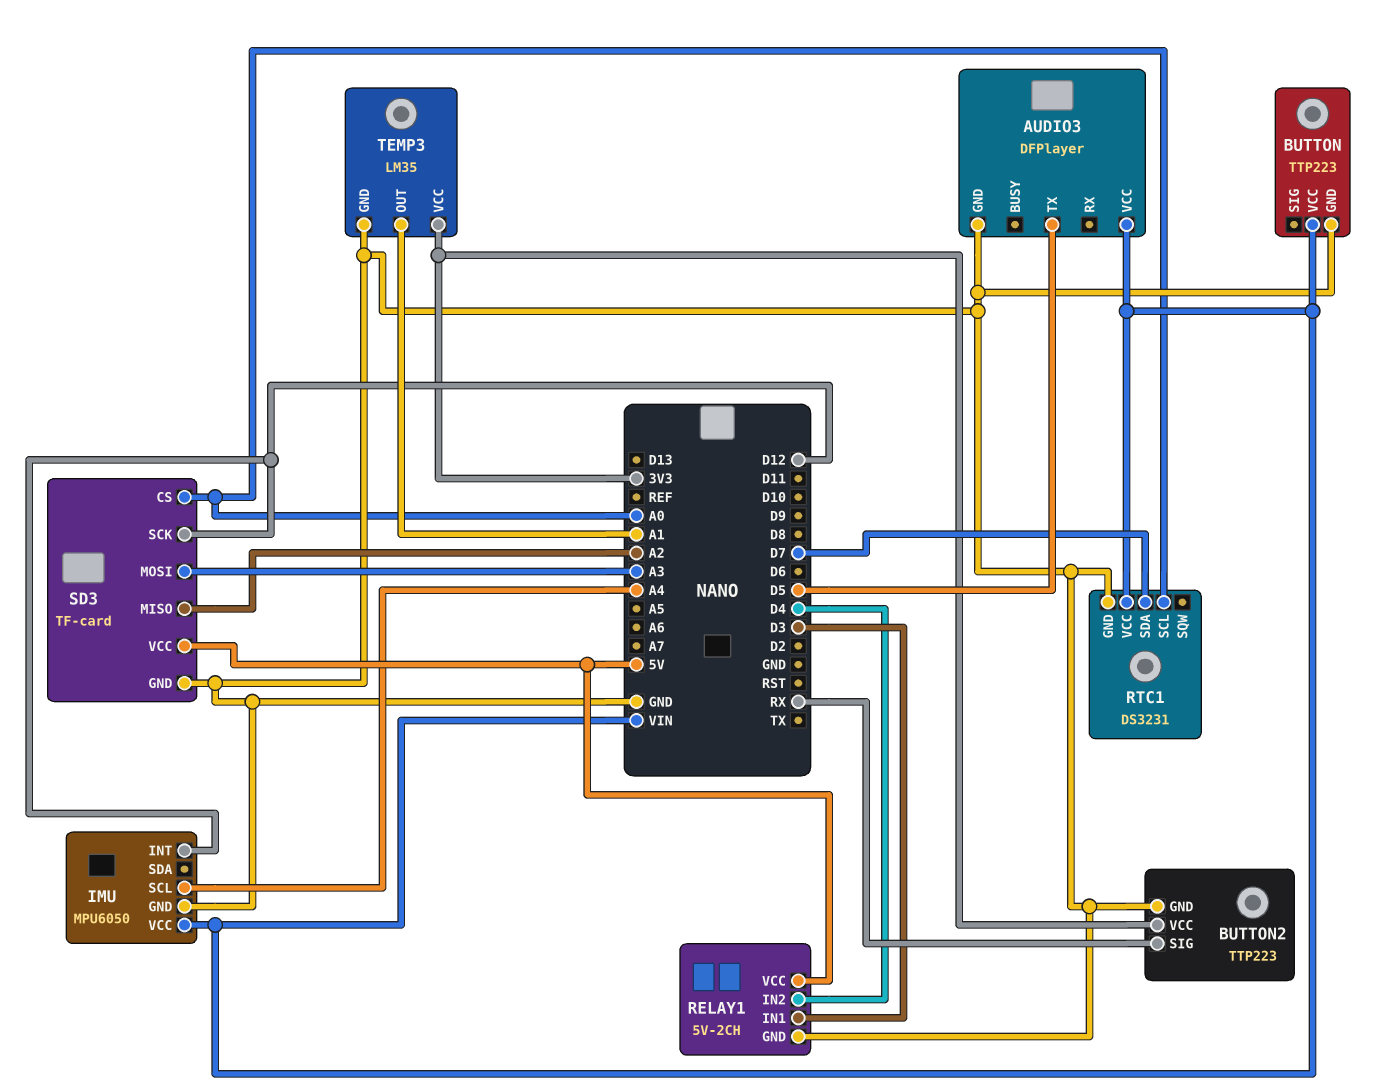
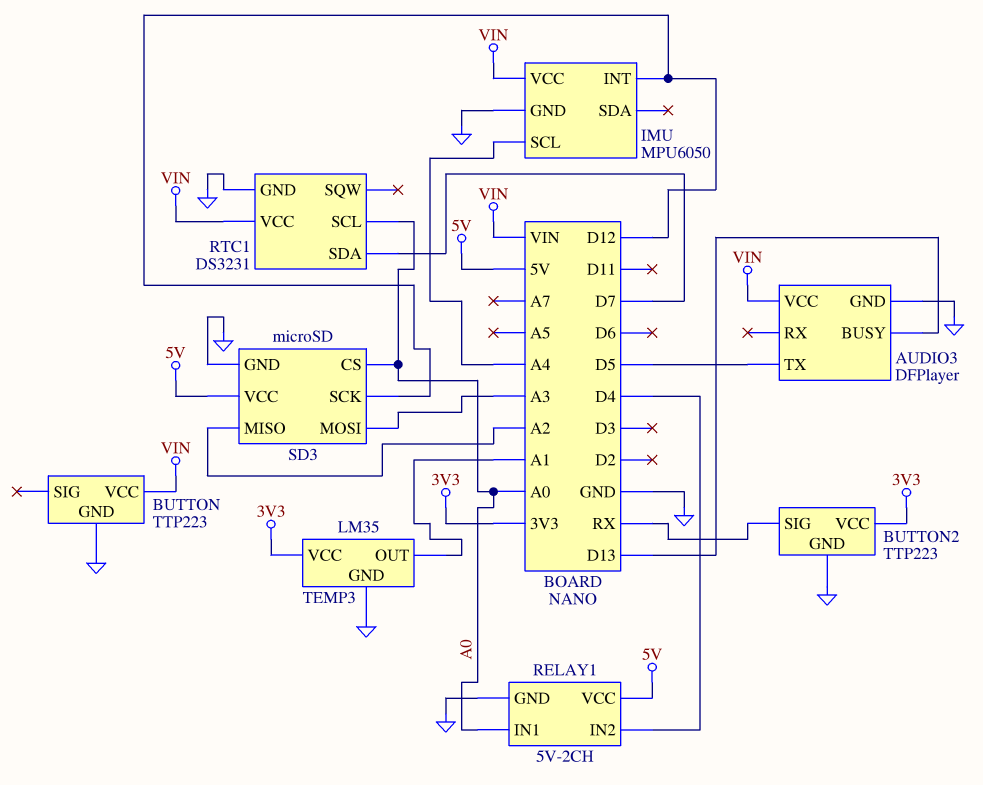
AUDIO3 pin BUSY: none -> D13
RELAY1 pin IN1: D3 -> A0
SD3: TF-card -> microSD

